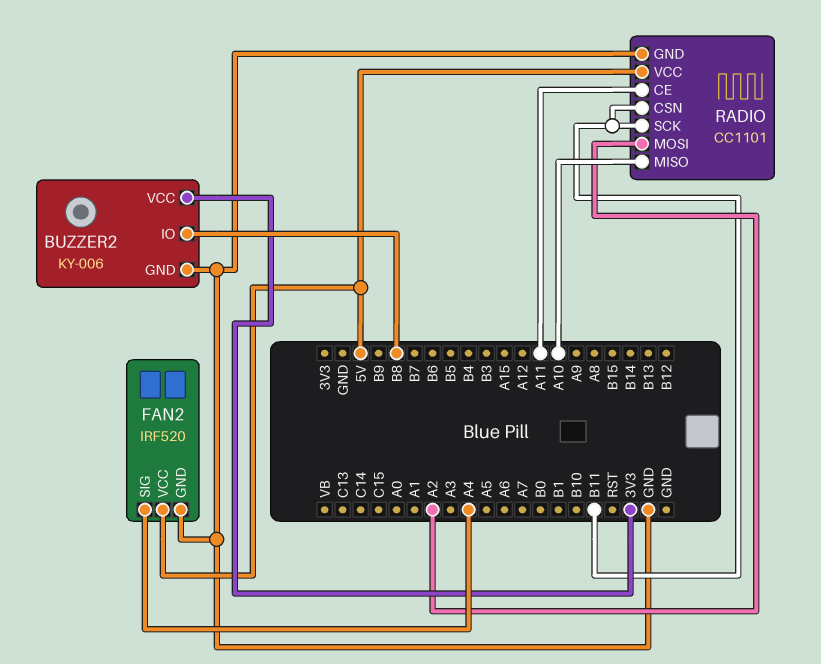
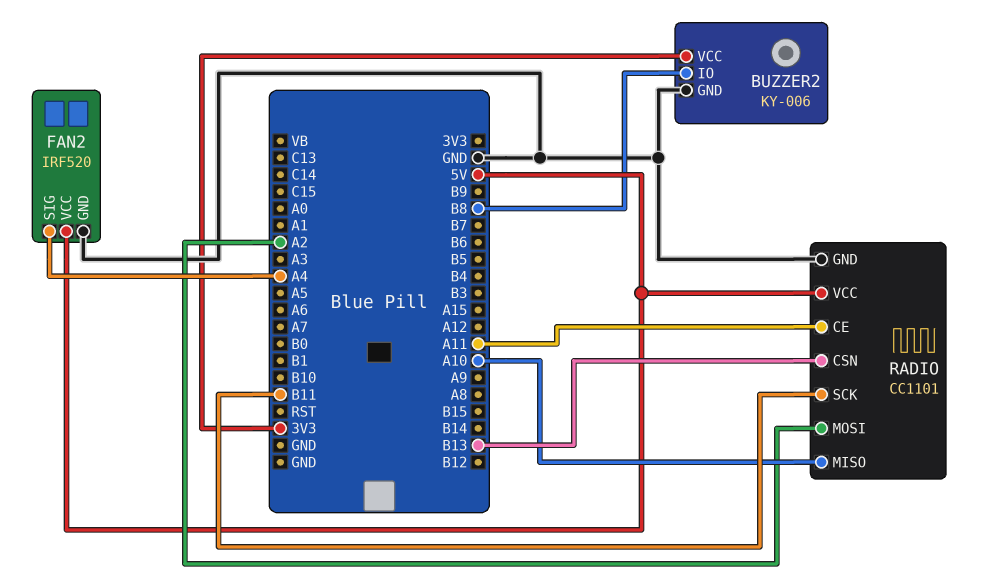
RADIO pin CSN: B11 -> B13

